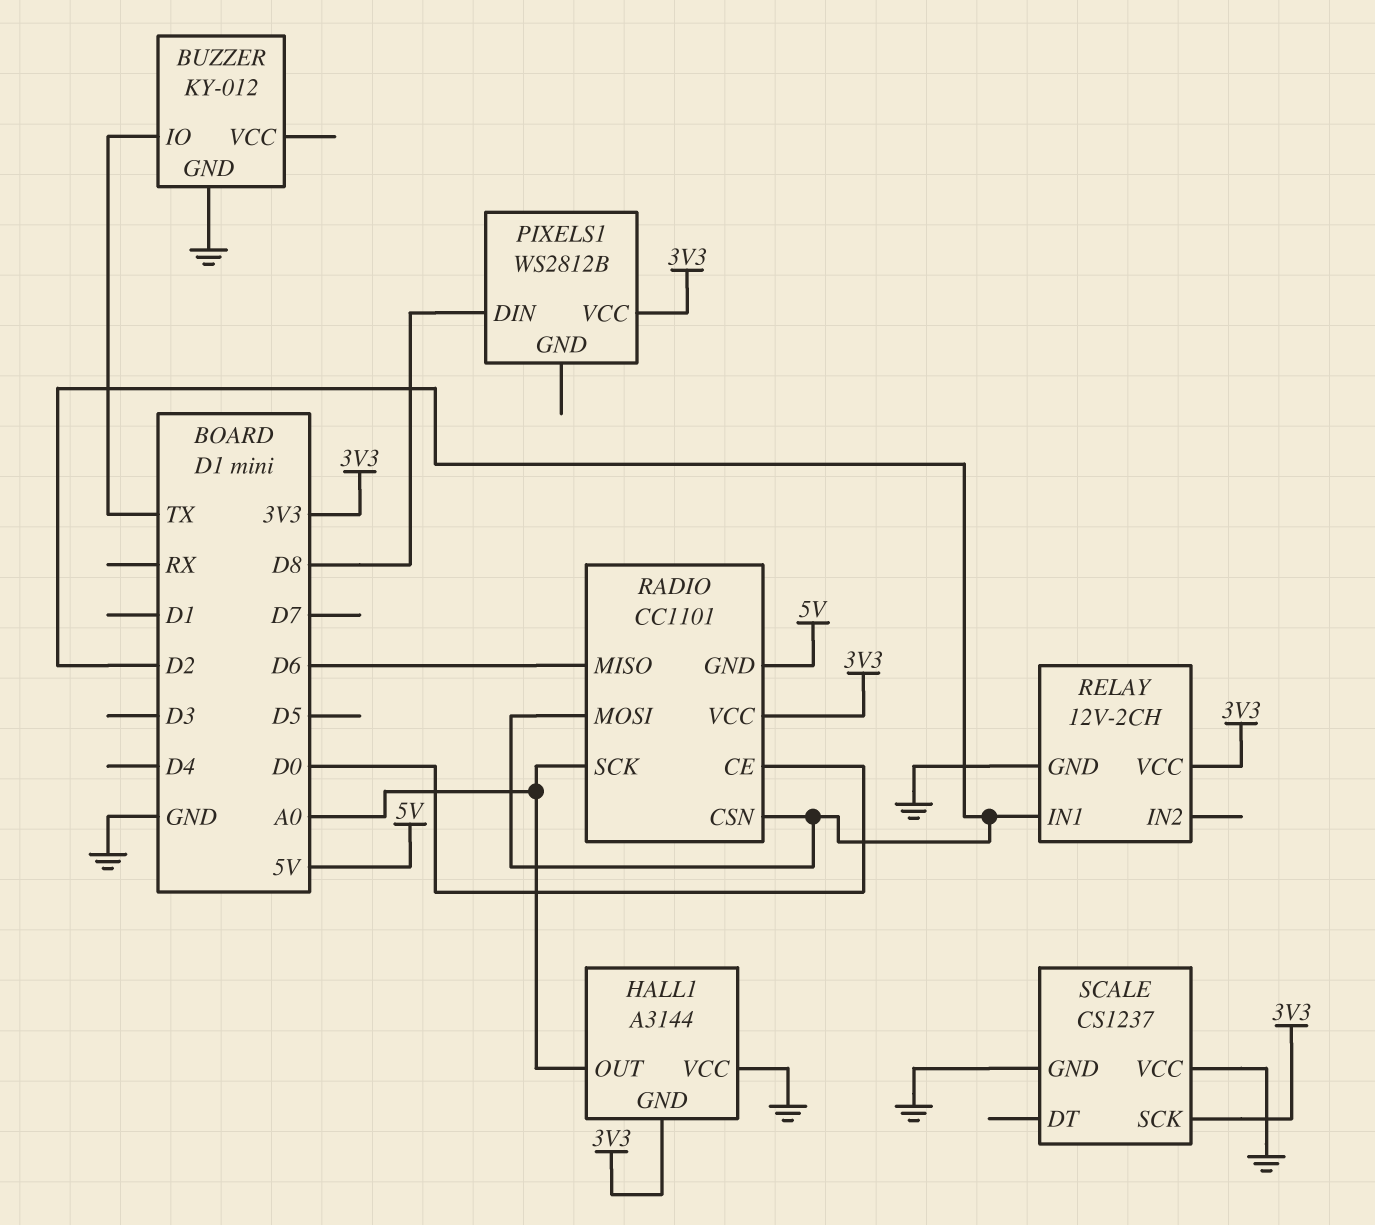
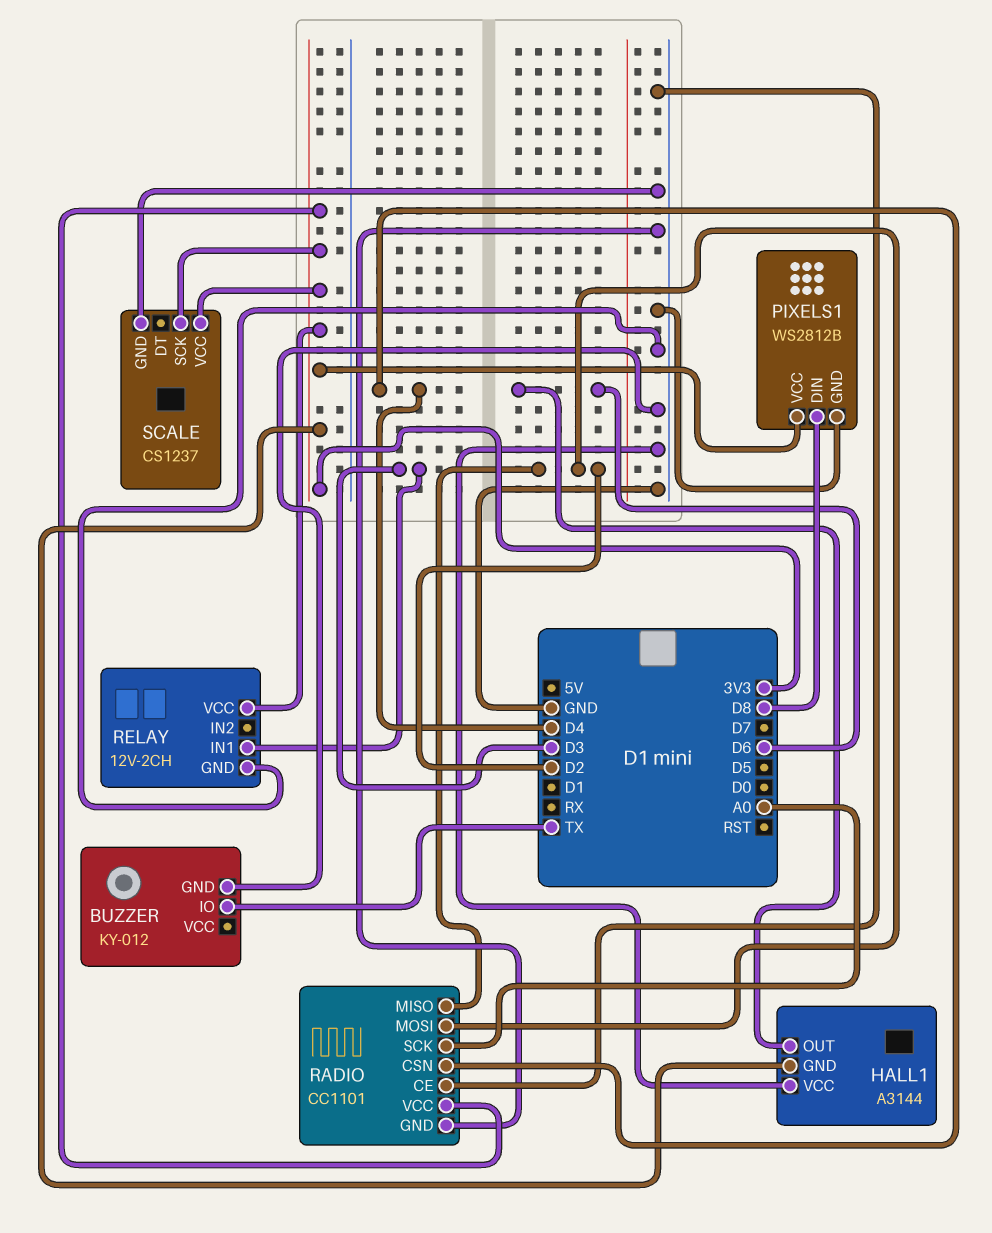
HALL1 pin OUT: A0 -> D6
PIXELS1 pin GND: none -> GND
RADIO pin CE: D0 -> GND
RADIO pin CSN: D2 -> D4
RADIO pin GND: 5V -> GND
RADIO pin MISO: D6 -> D2
RELAY pin IN1: D2 -> D3
SCALE pin VCC: GND -> 3V3

